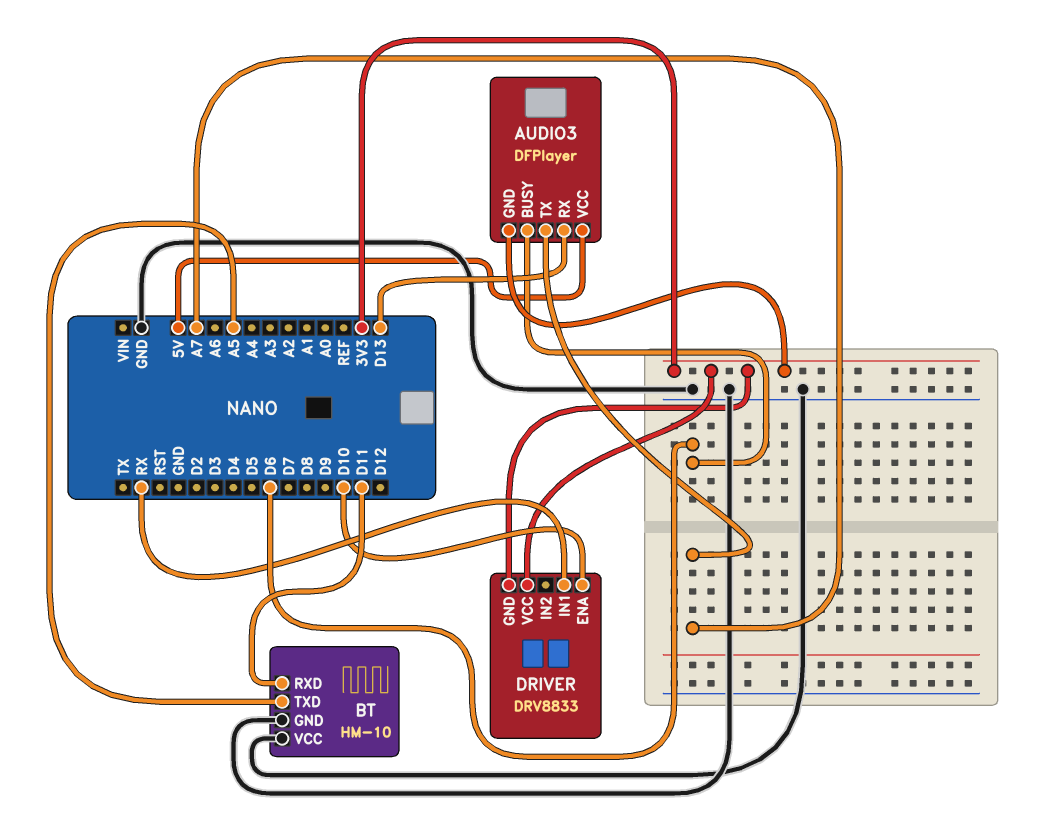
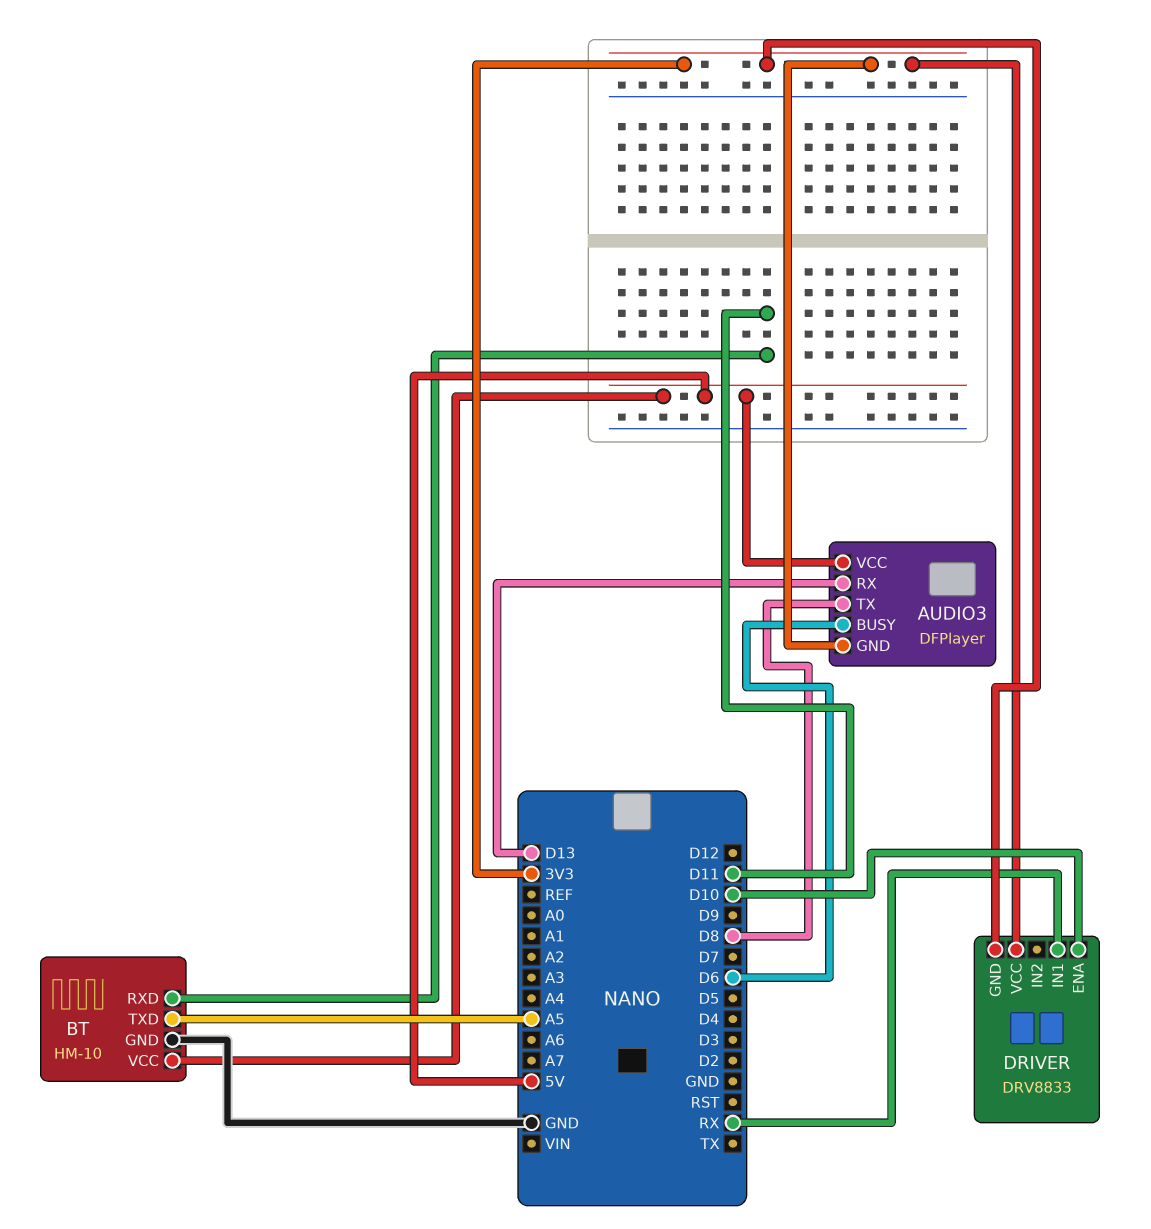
AUDIO3 pin TX: A7 -> D8
BT pin VCC: GND -> 5V

